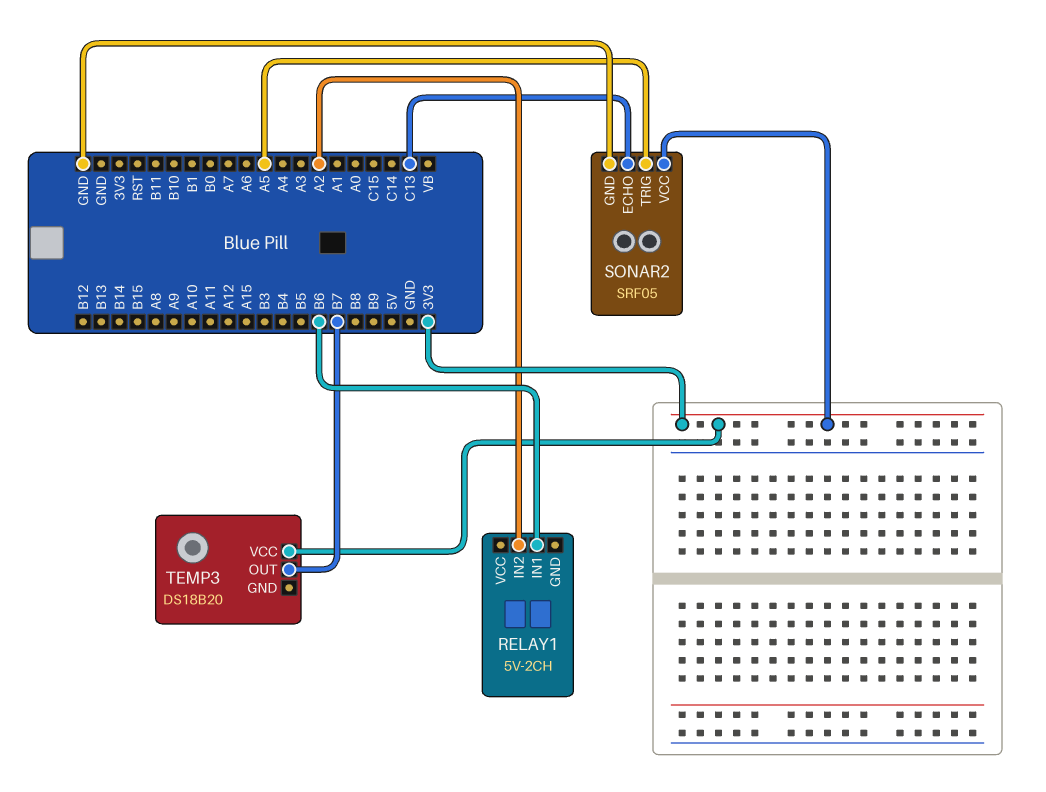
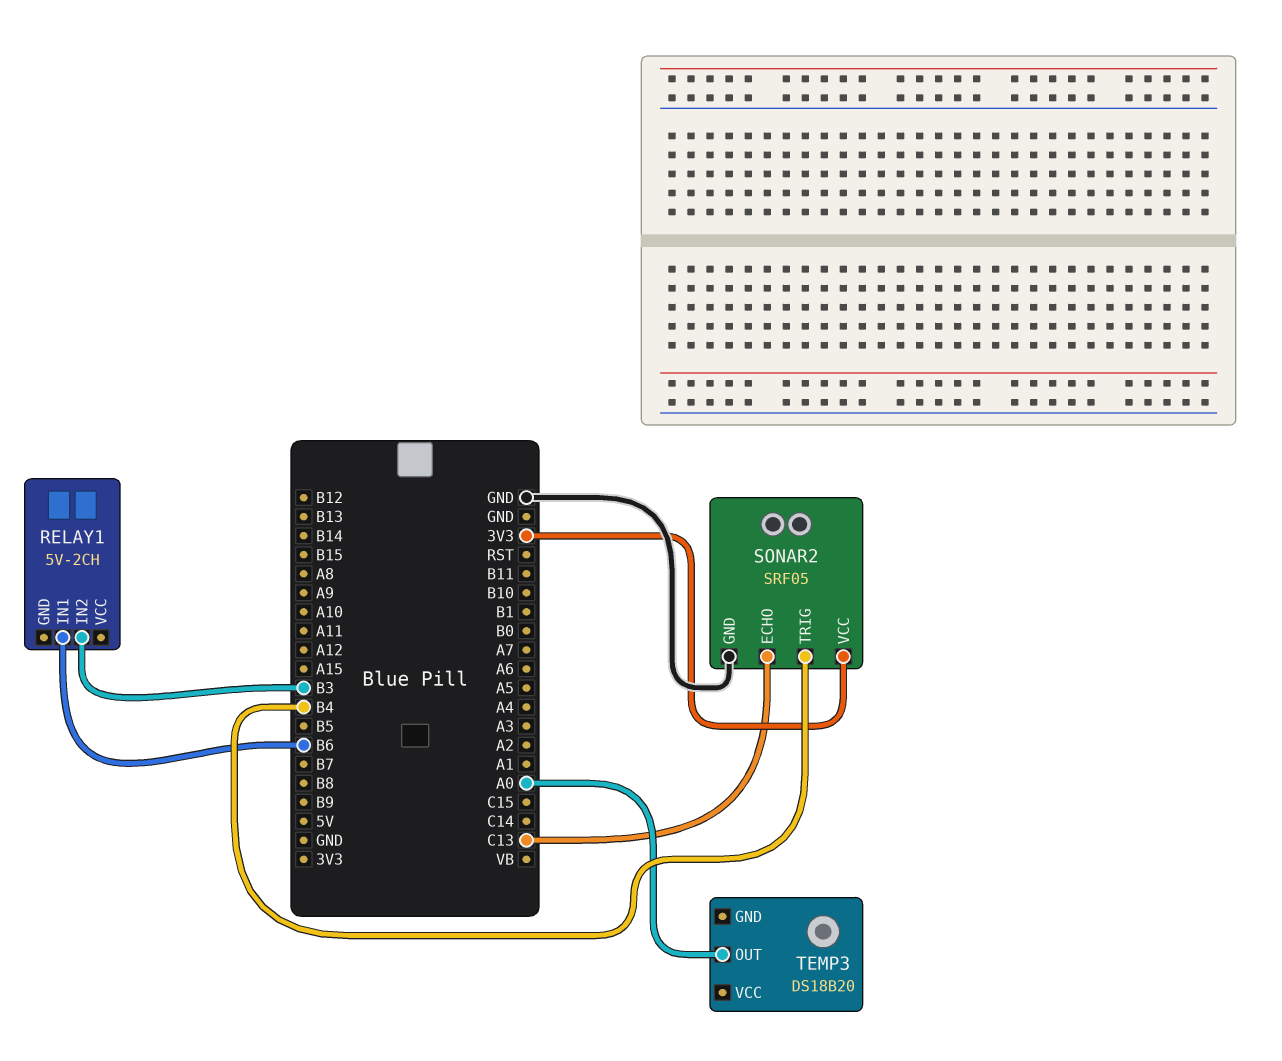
RELAY1 pin IN2: A2 -> B3
SONAR2 pin TRIG: A5 -> B4
TEMP3 pin OUT: B7 -> A0
TEMP3 pin VCC: 3V3 -> none

